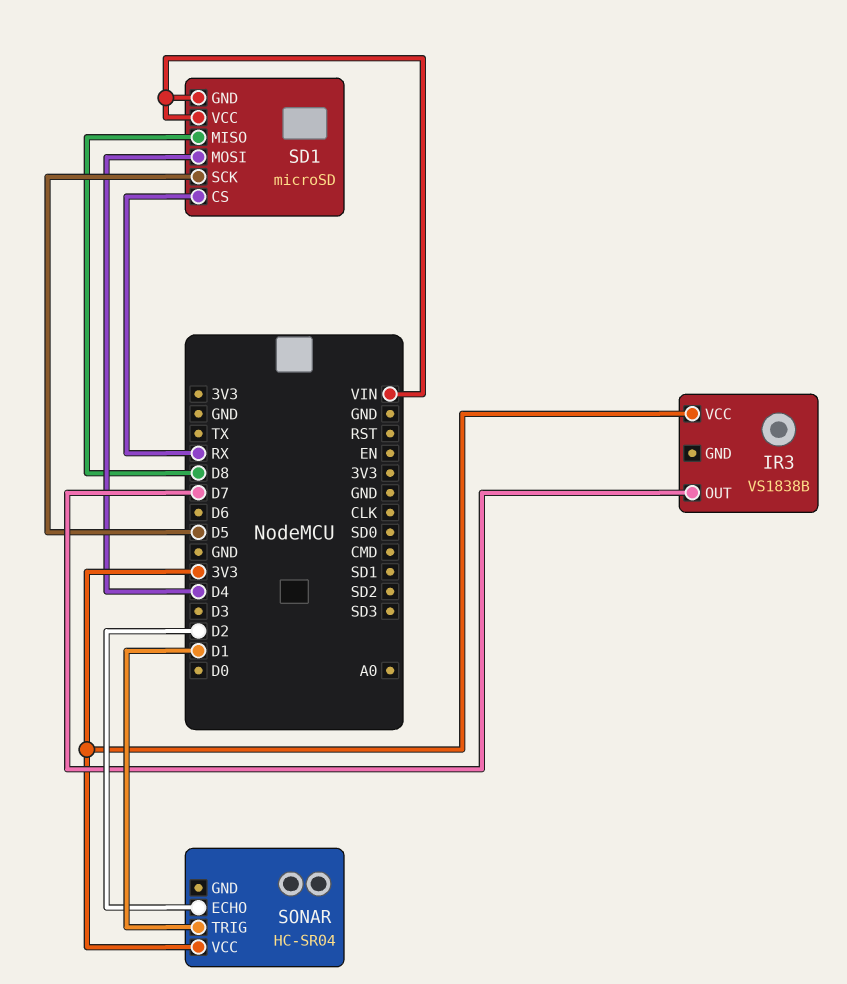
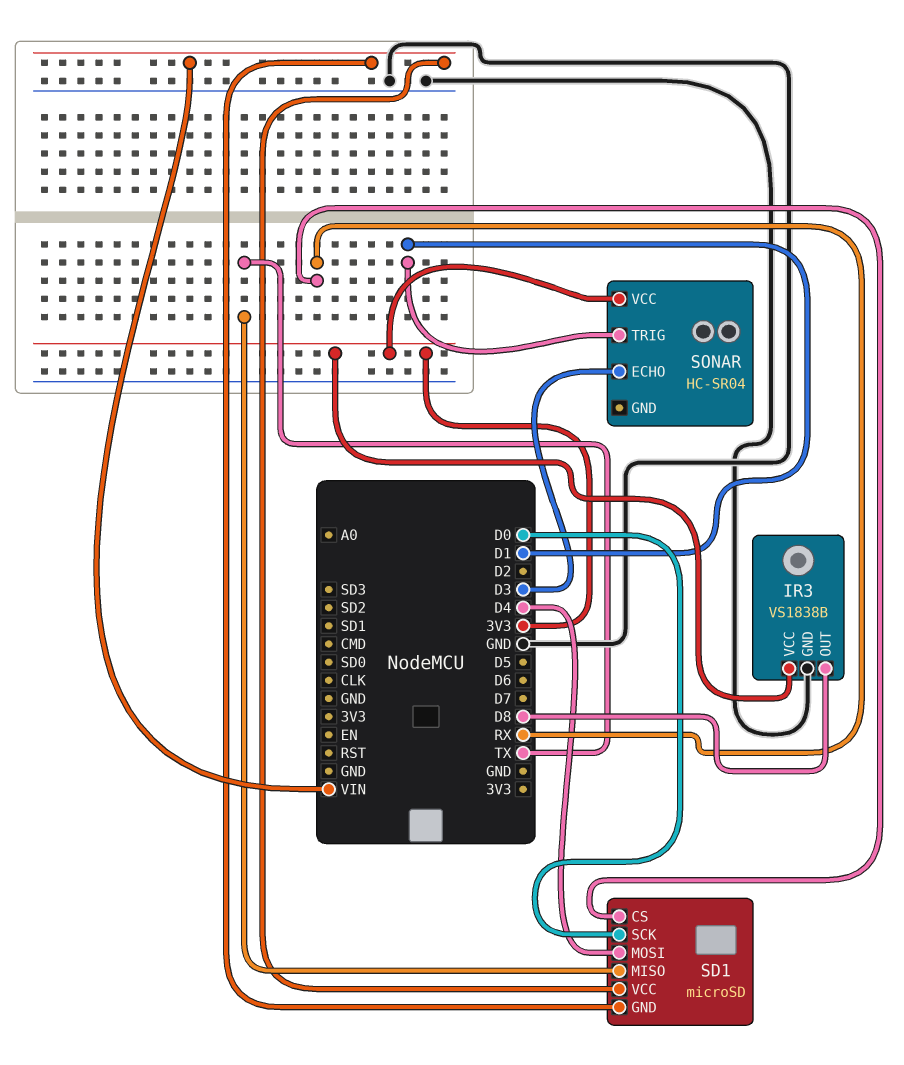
IR3 pin GND: none -> GND
IR3 pin OUT: D7 -> D8
SD1 pin MISO: D8 -> TX
SD1 pin SCK: D5 -> D0
SONAR pin ECHO: D2 -> D3

